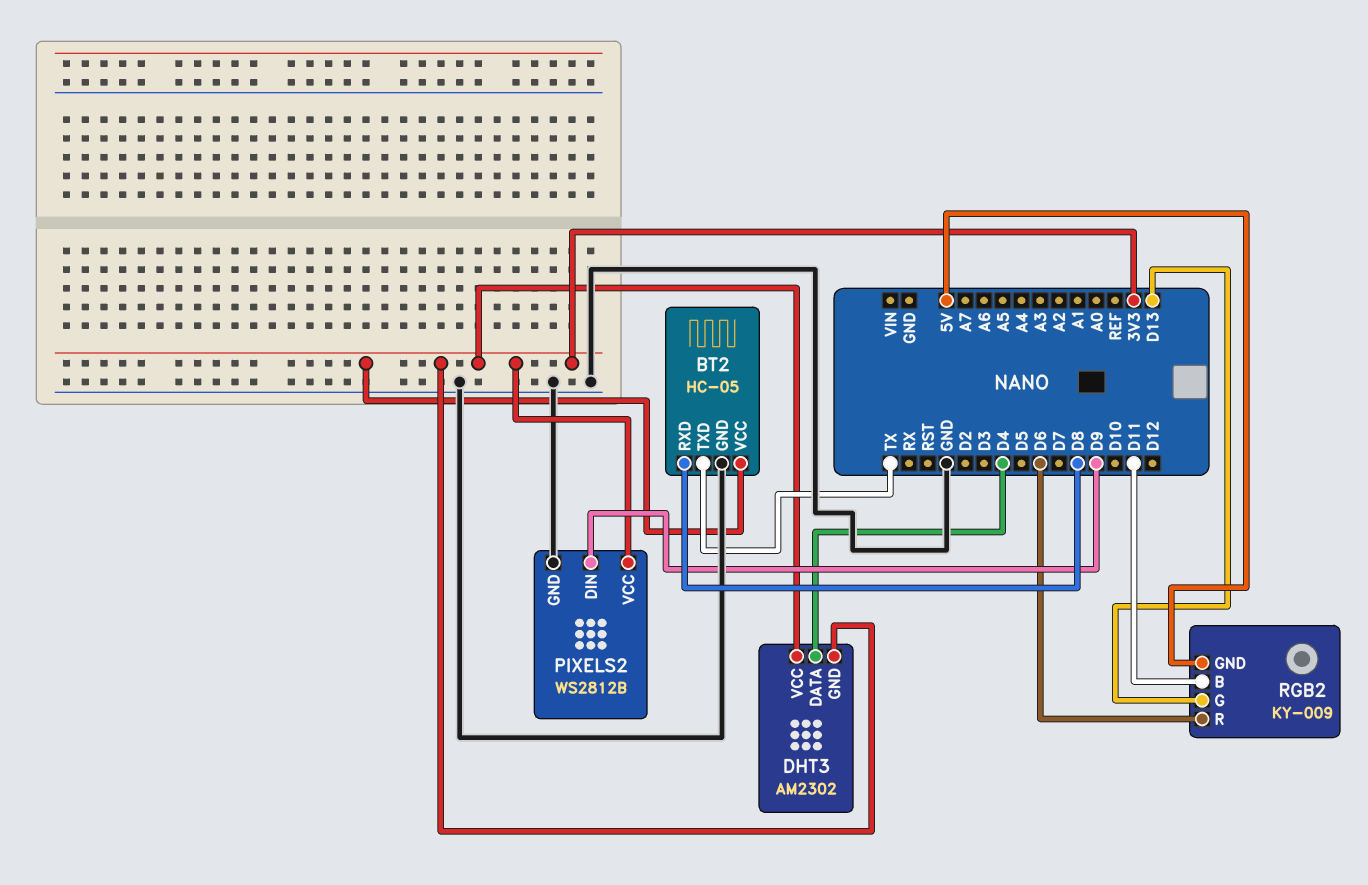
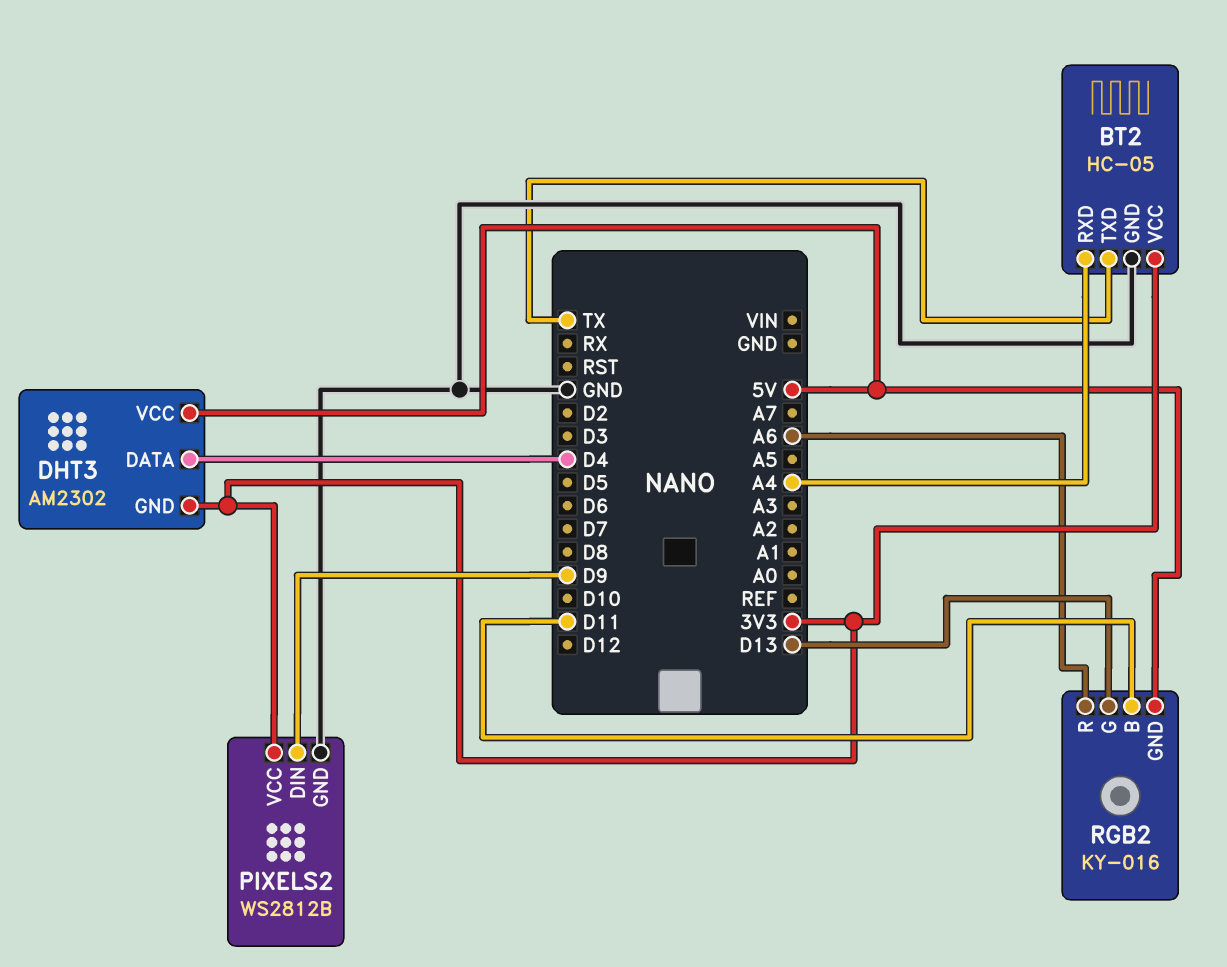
BT2 pin RXD: D8 -> A4
DHT3 pin VCC: 3V3 -> 5V
RGB2: KY-009 -> KY-016
RGB2 pin R: D6 -> A6

